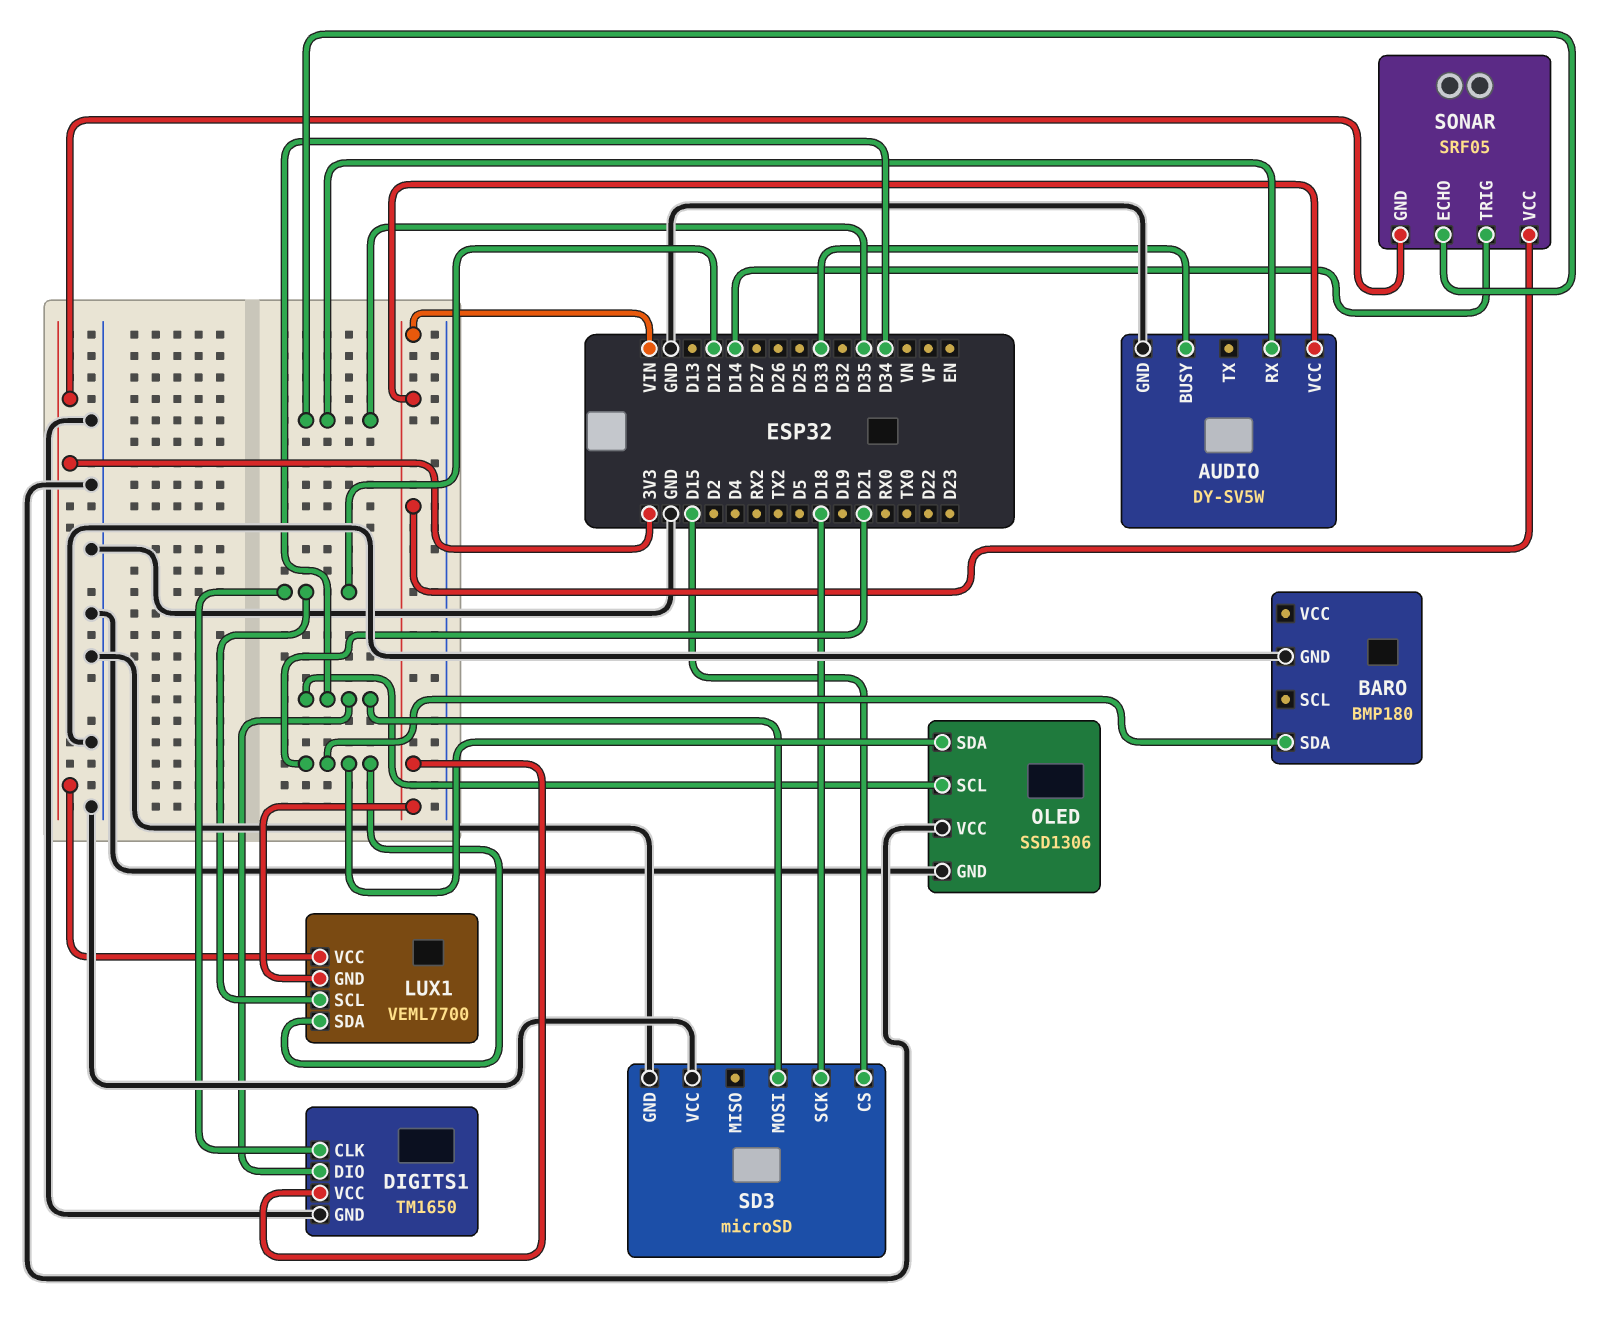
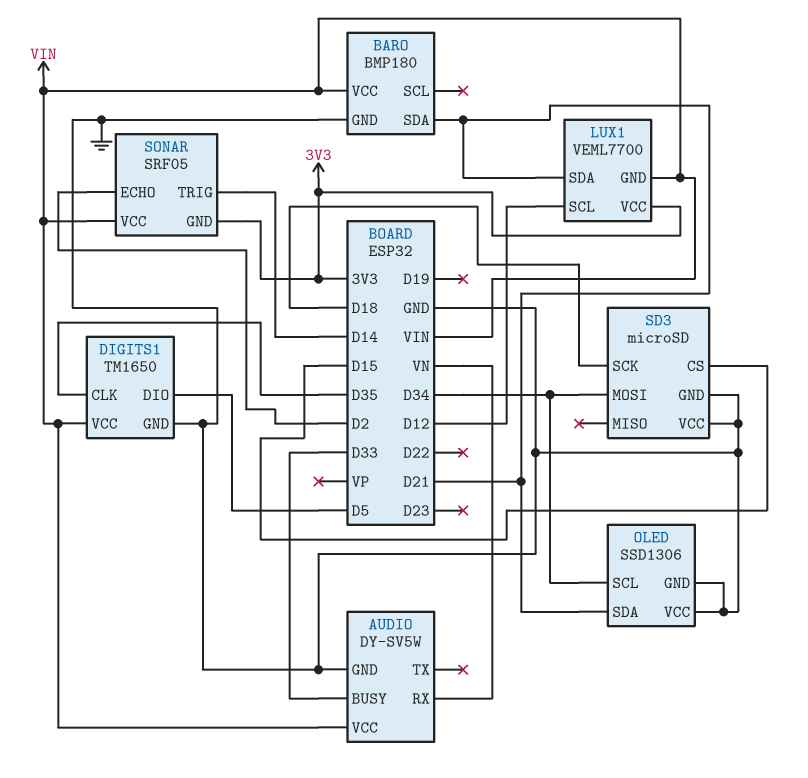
AUDIO pin RX: D35 -> VN
BARO pin VCC: none -> VIN
DIGITS1 pin CLK: D12 -> D35
DIGITS1 pin DIO: D34 -> D5
SONAR pin ECHO: D35 -> D2

